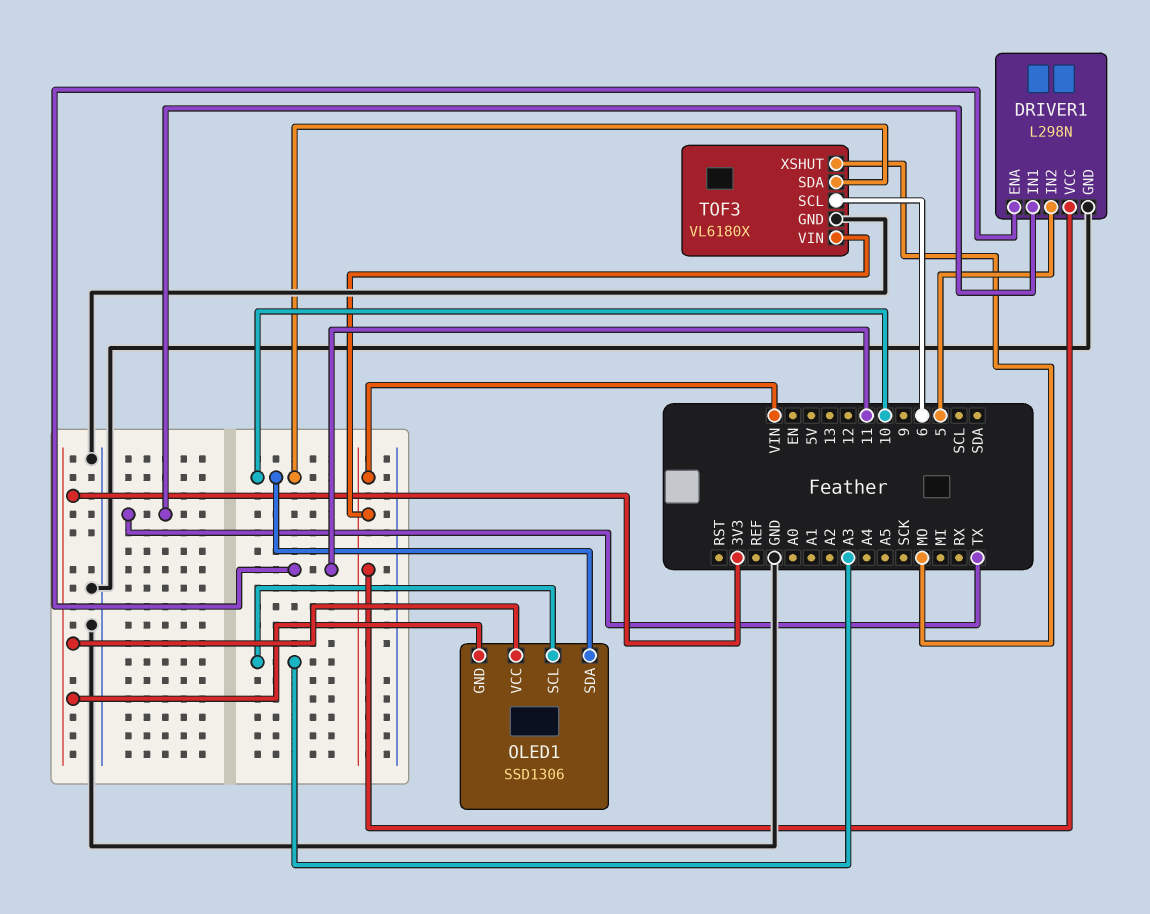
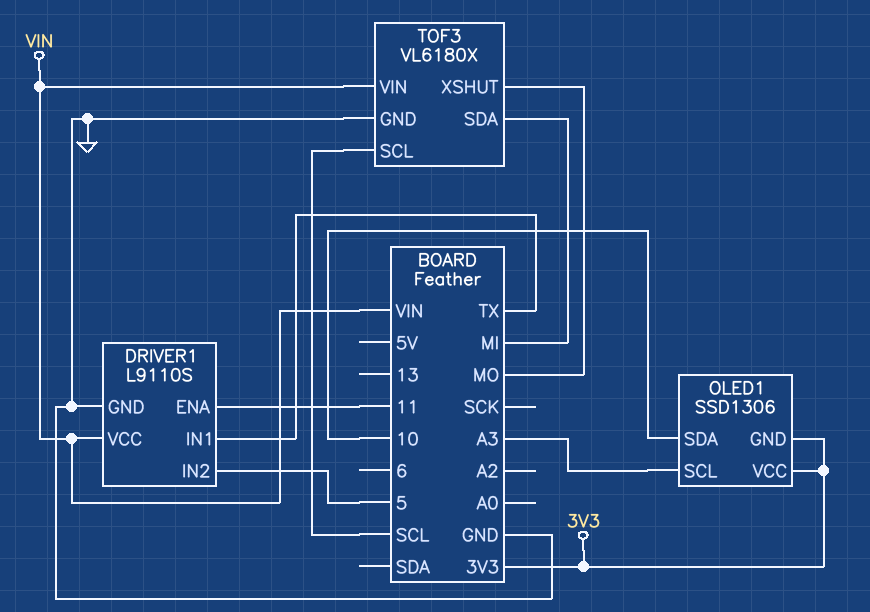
DRIVER1: L298N -> L9110S
TOF3 pin SCL: 6 -> SCL
TOF3 pin SDA: 10 -> MI

